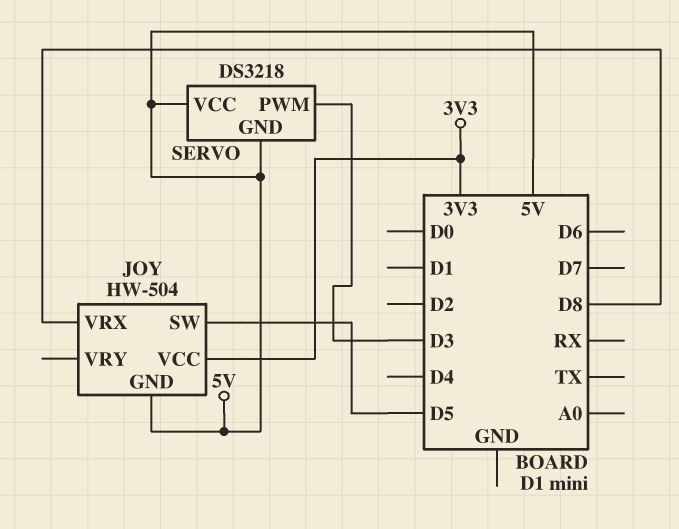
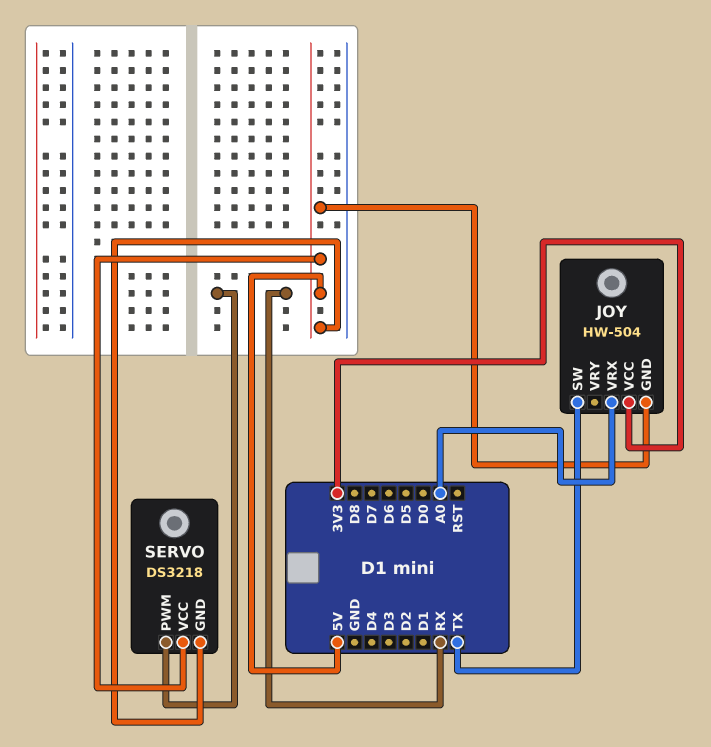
JOY pin SW: D5 -> TX
JOY pin VRX: D8 -> A0
SERVO pin PWM: D3 -> RX

